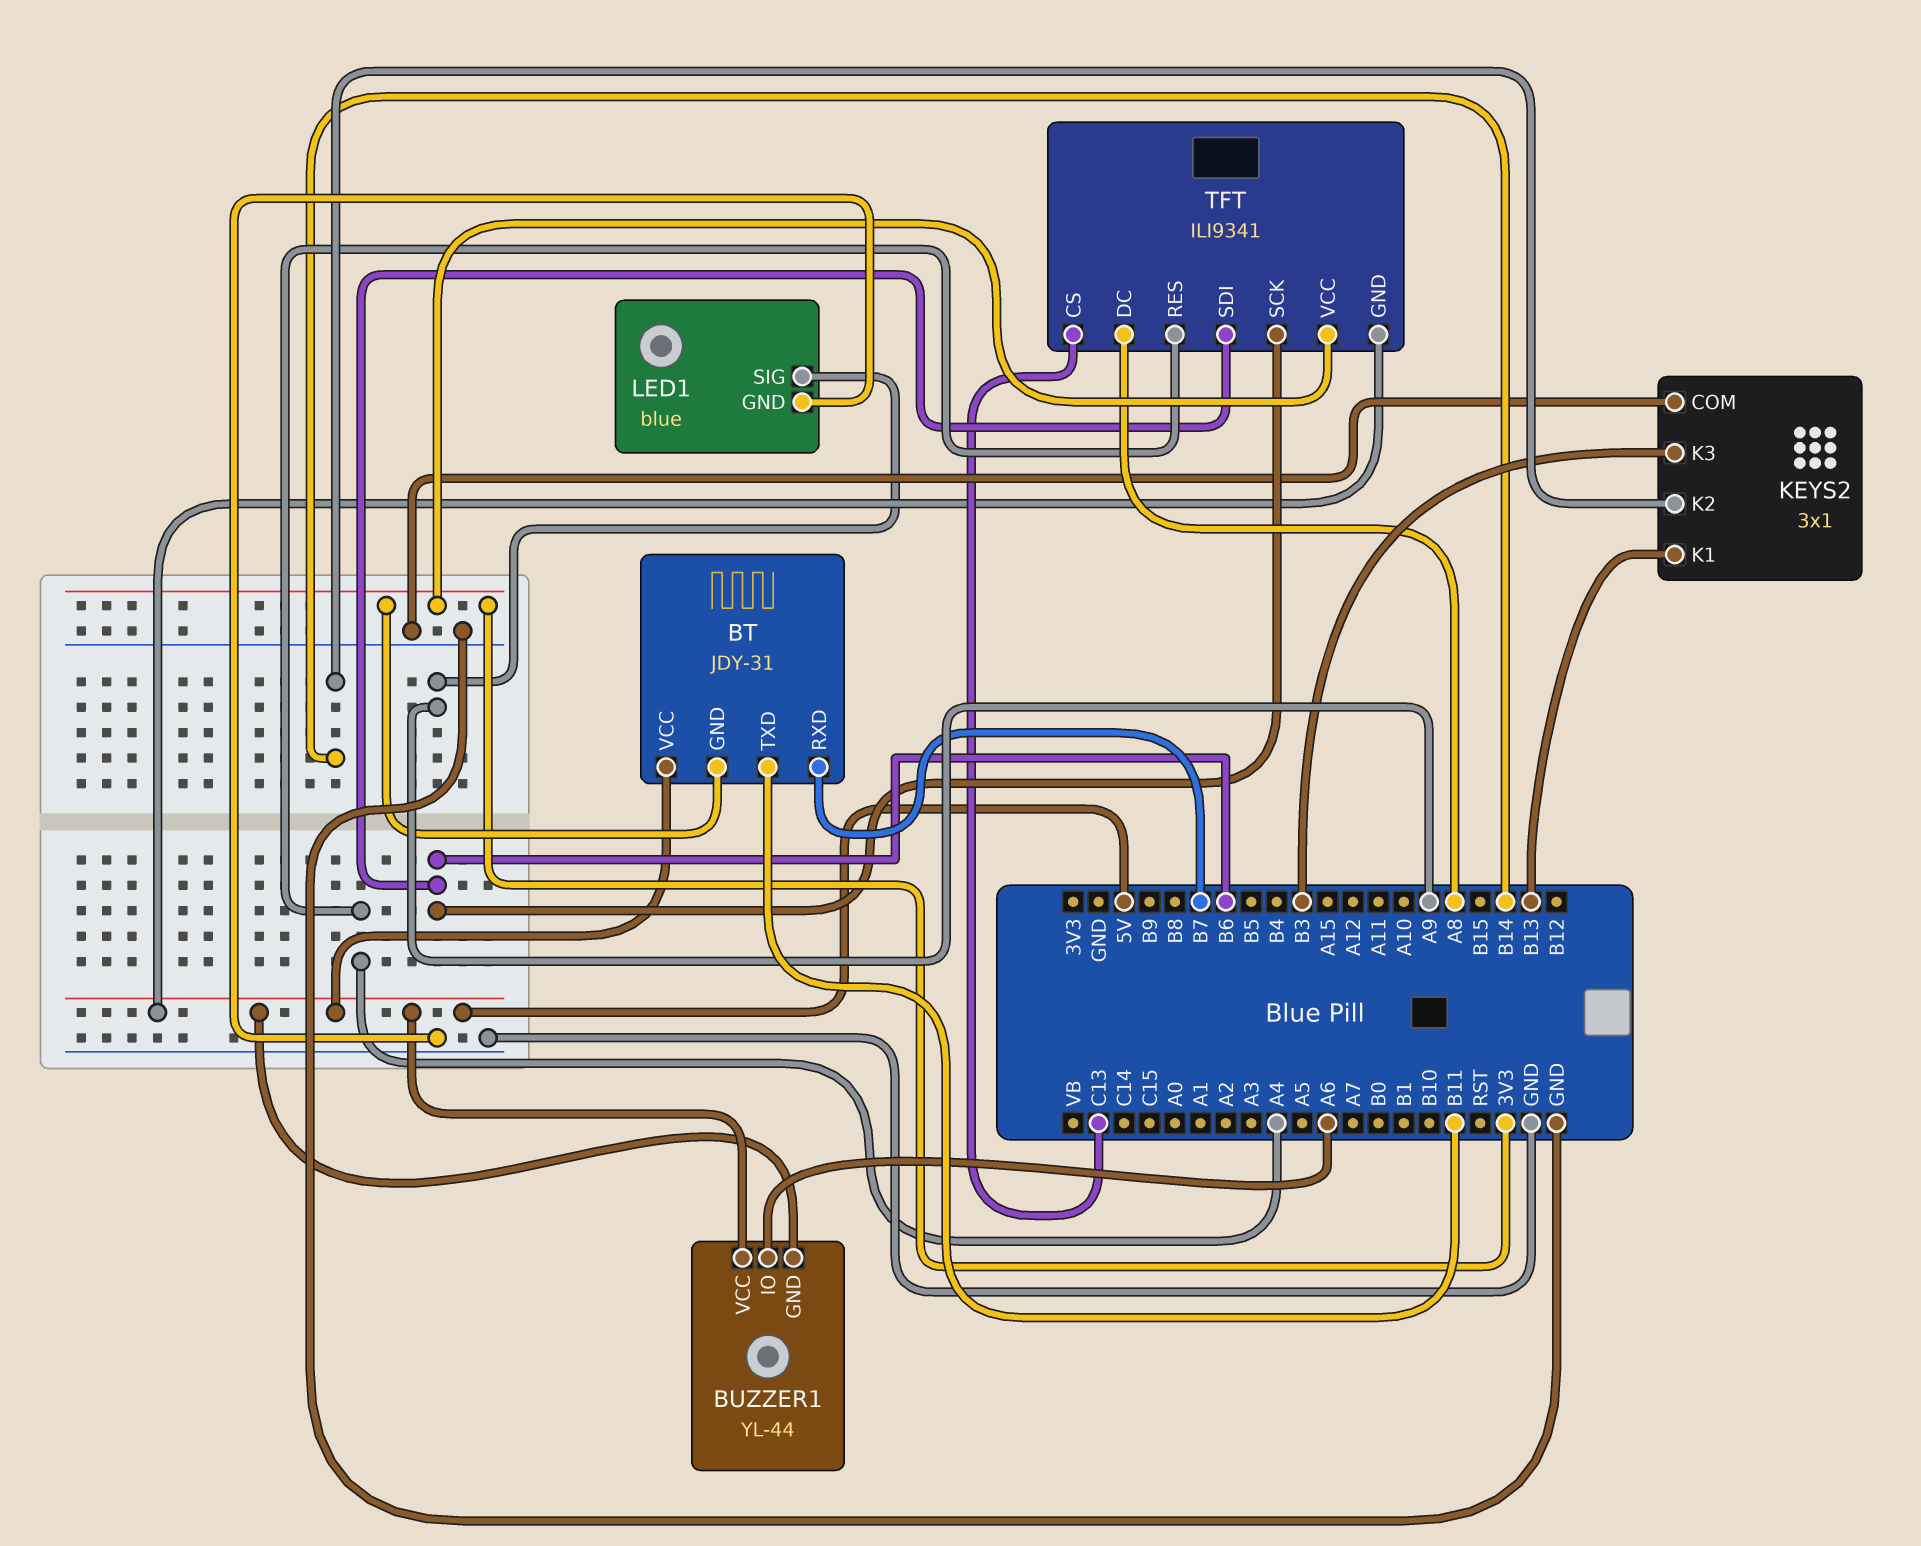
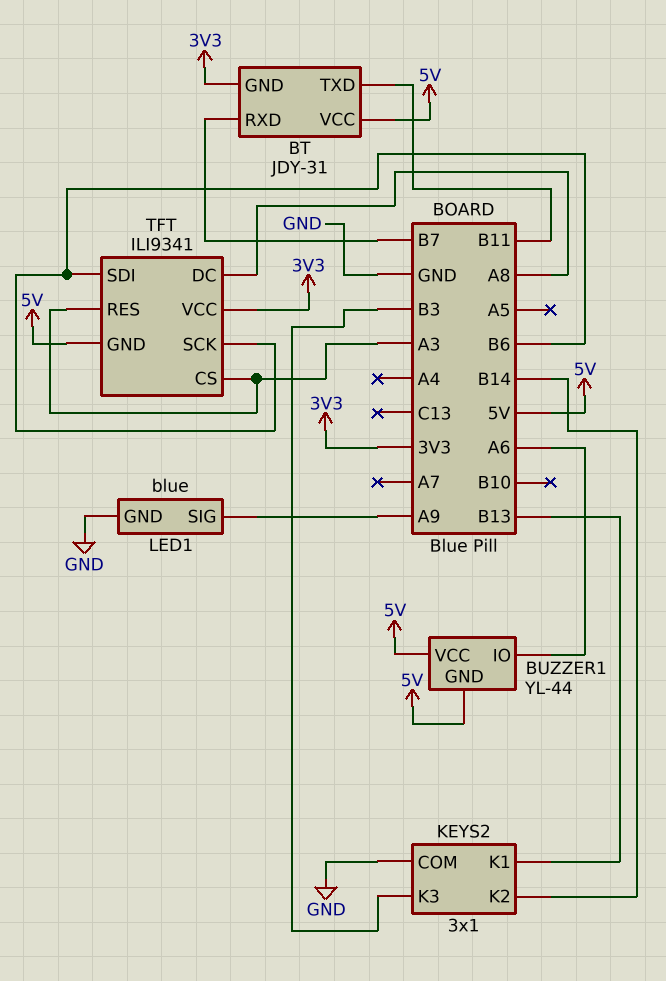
TFT pin CS: C13 -> A3
TFT pin RES: A4 -> A3

